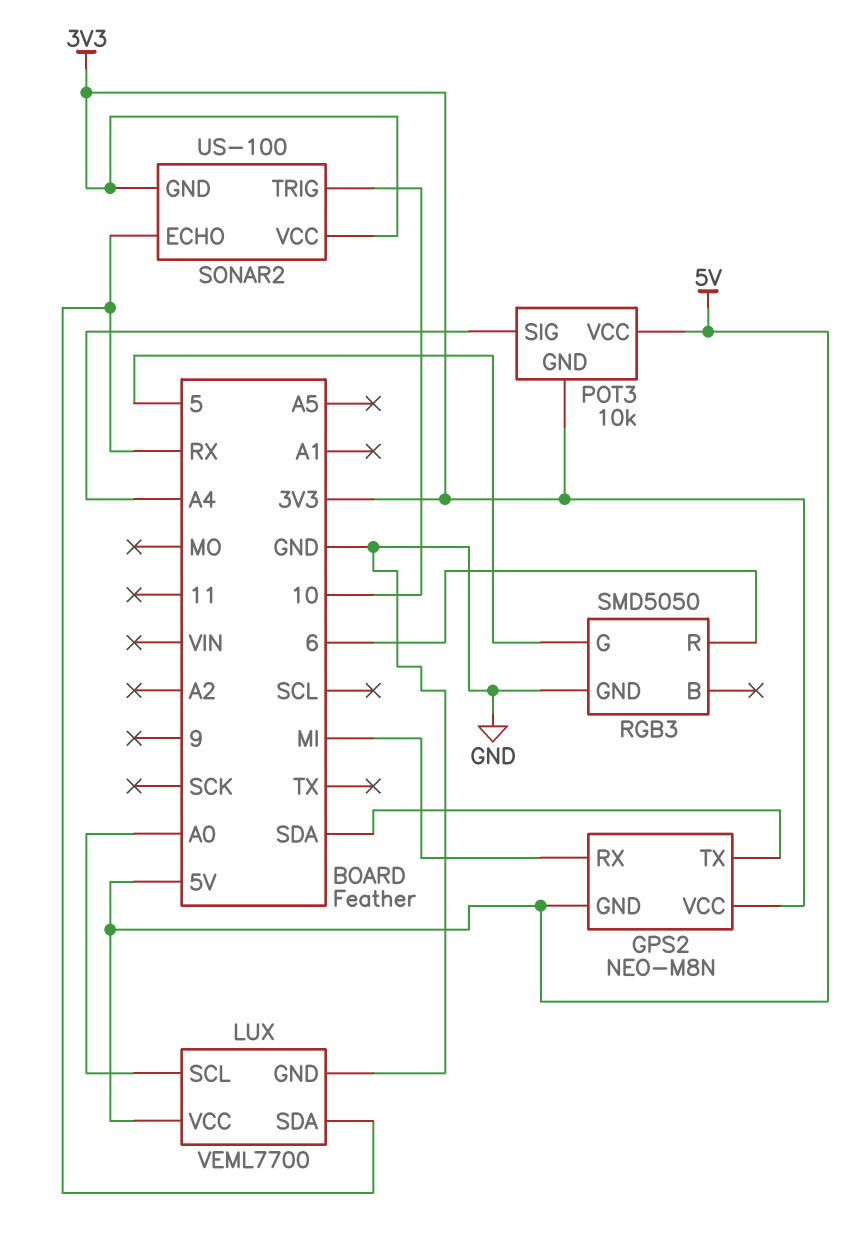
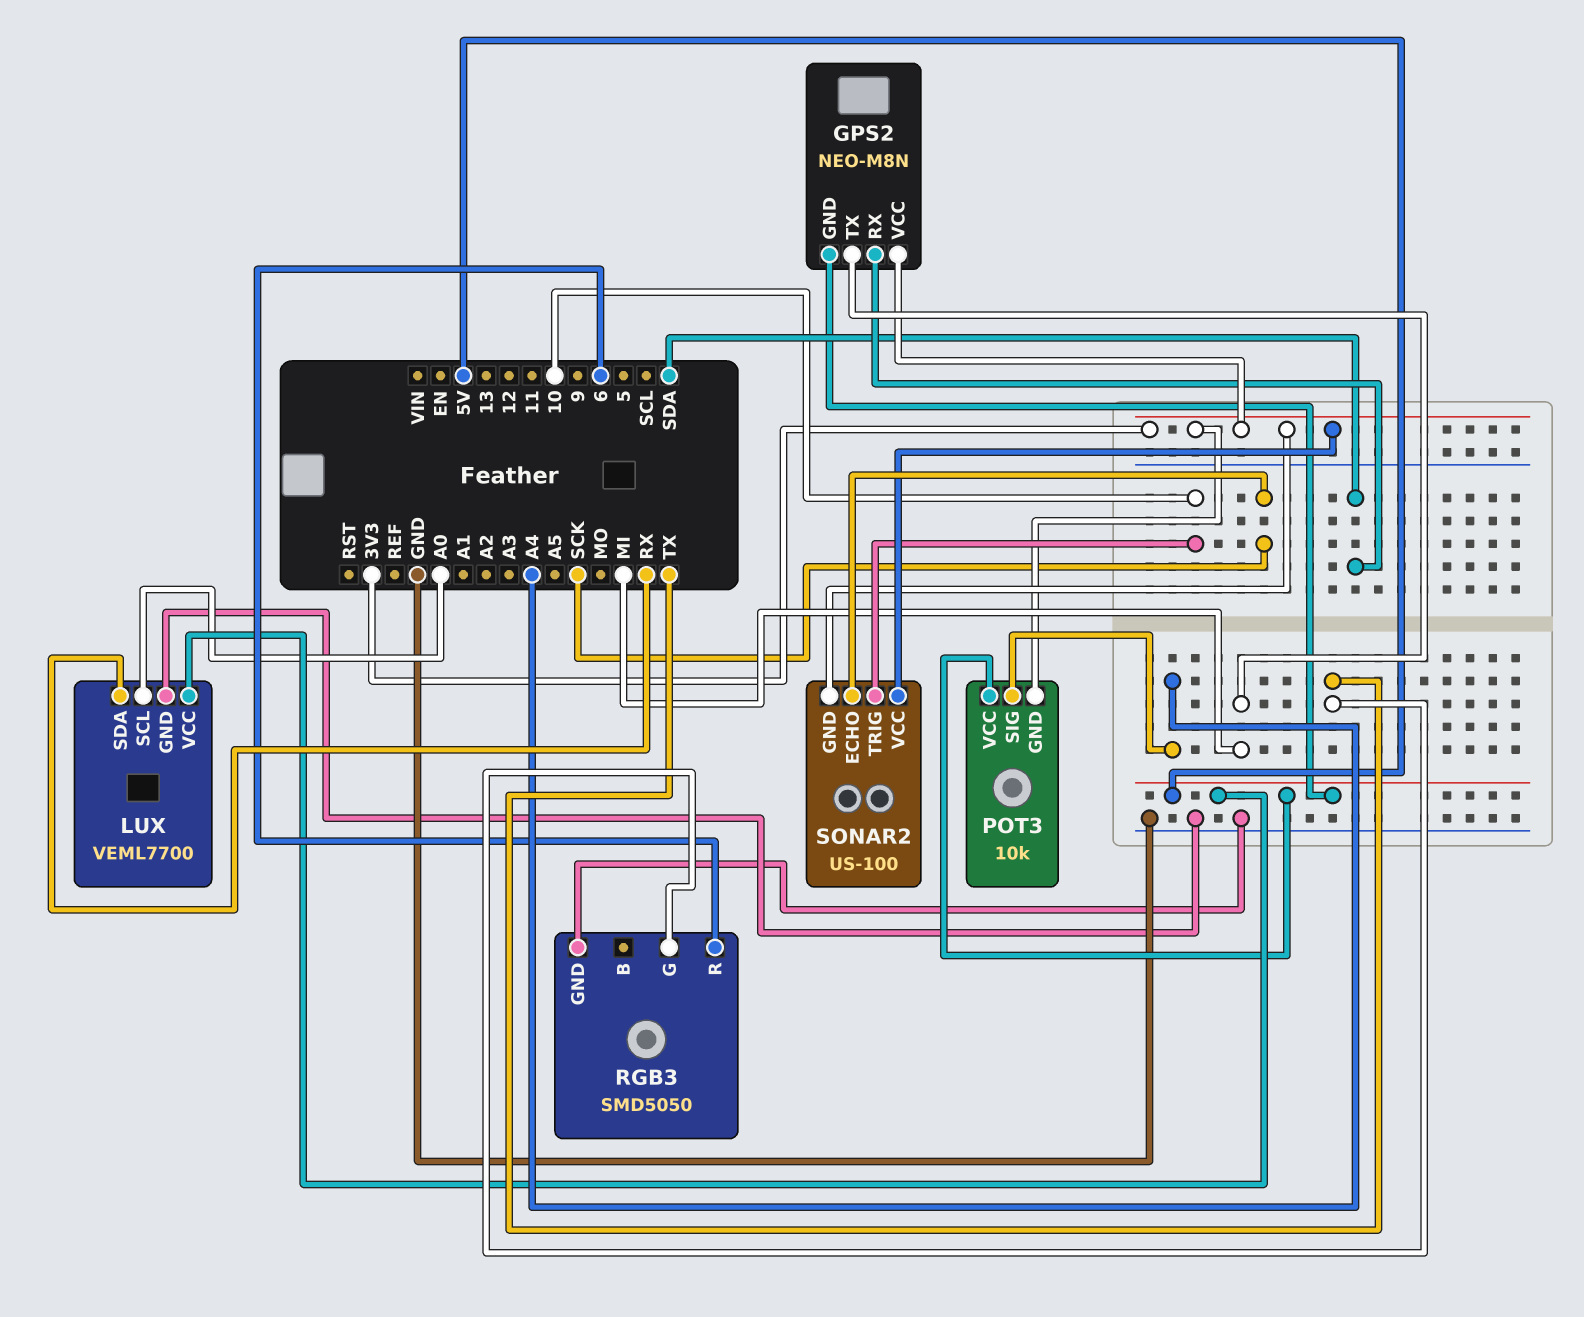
GPS2 pin RX: MI -> SDA
GPS2 pin TX: SDA -> MI
RGB3 pin G: 5 -> TX
SONAR2 pin ECHO: RX -> SCK

